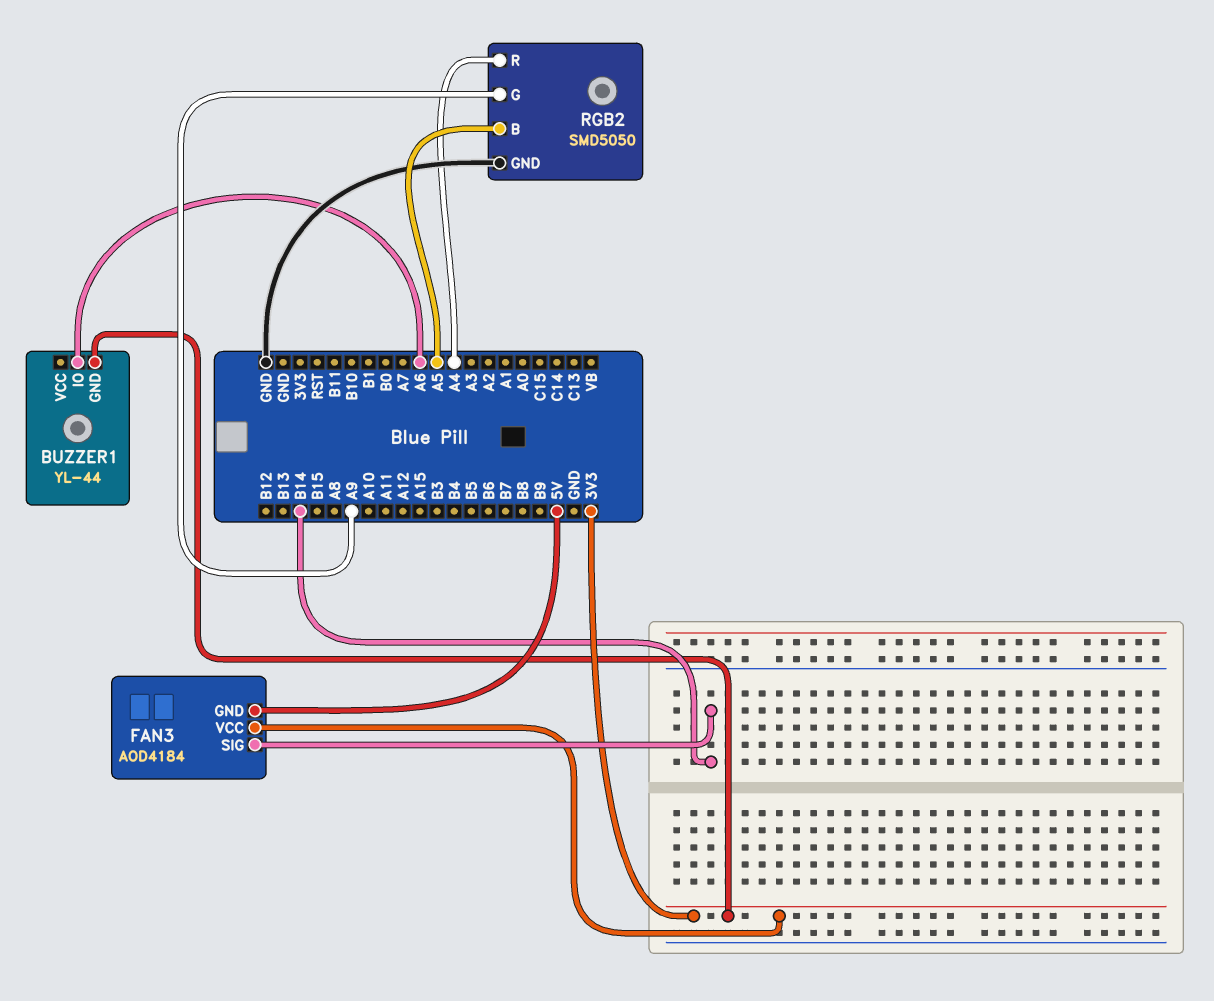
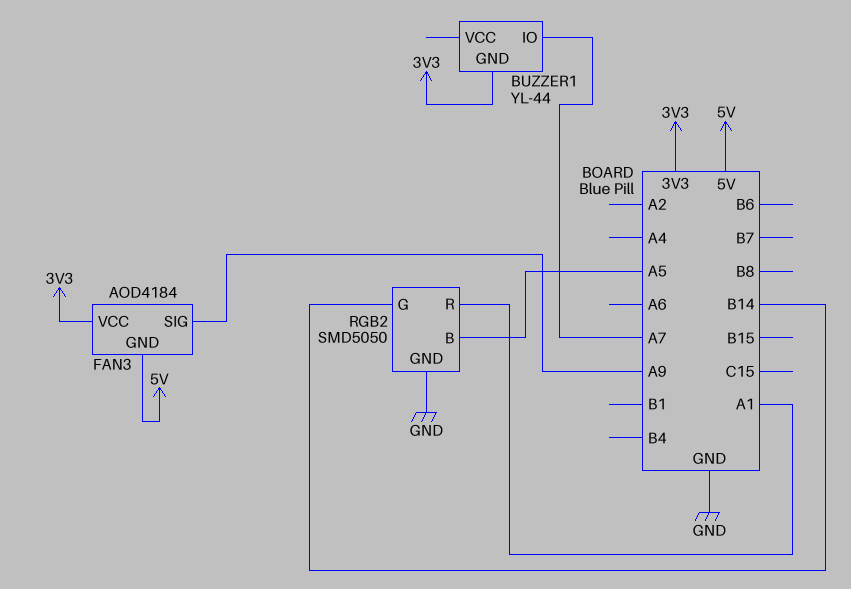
BUZZER1 pin IO: A6 -> A7
FAN3 pin SIG: B14 -> A9
RGB2 pin G: A9 -> B14
RGB2 pin R: A4 -> A1

